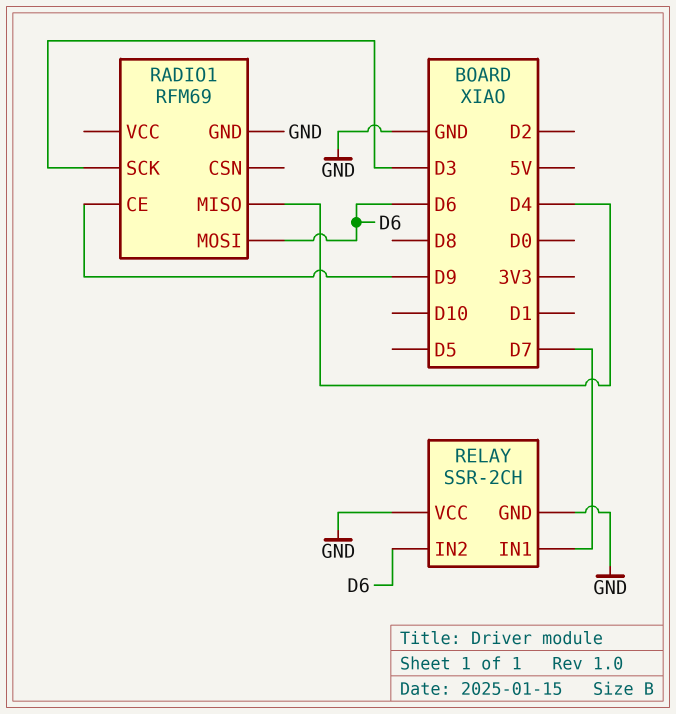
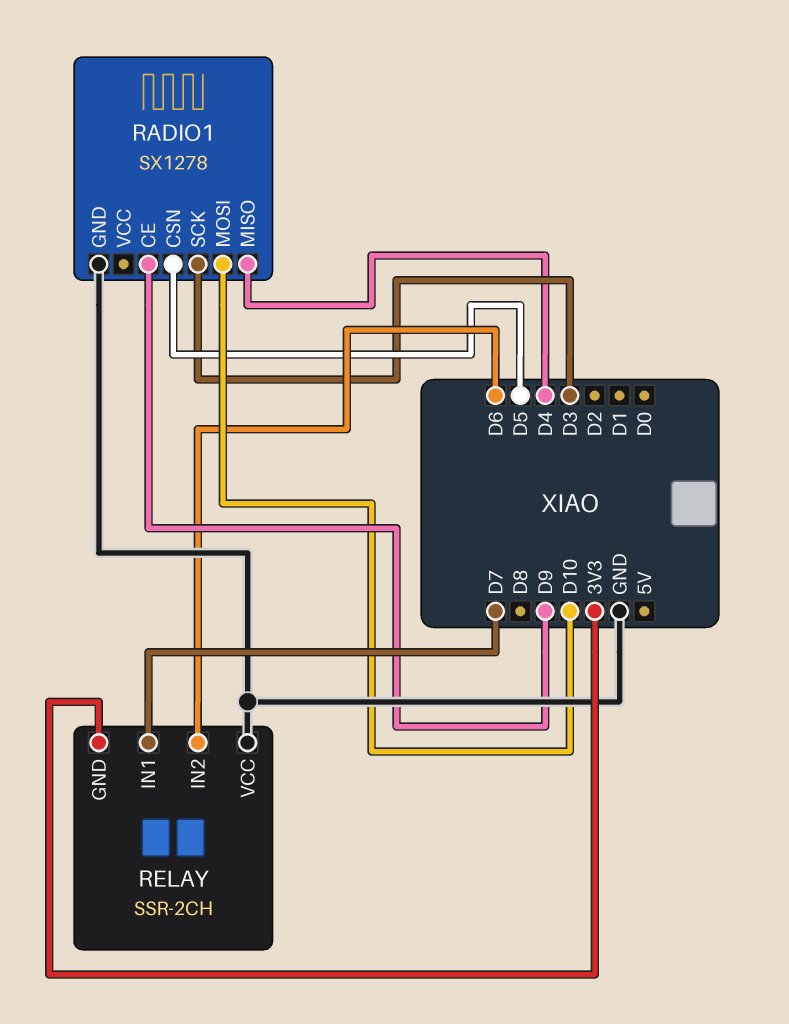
RADIO1: RFM69 -> SX1278
RADIO1 pin CSN: none -> D5
RADIO1 pin MOSI: D6 -> D10
RELAY pin GND: GND -> 3V3

